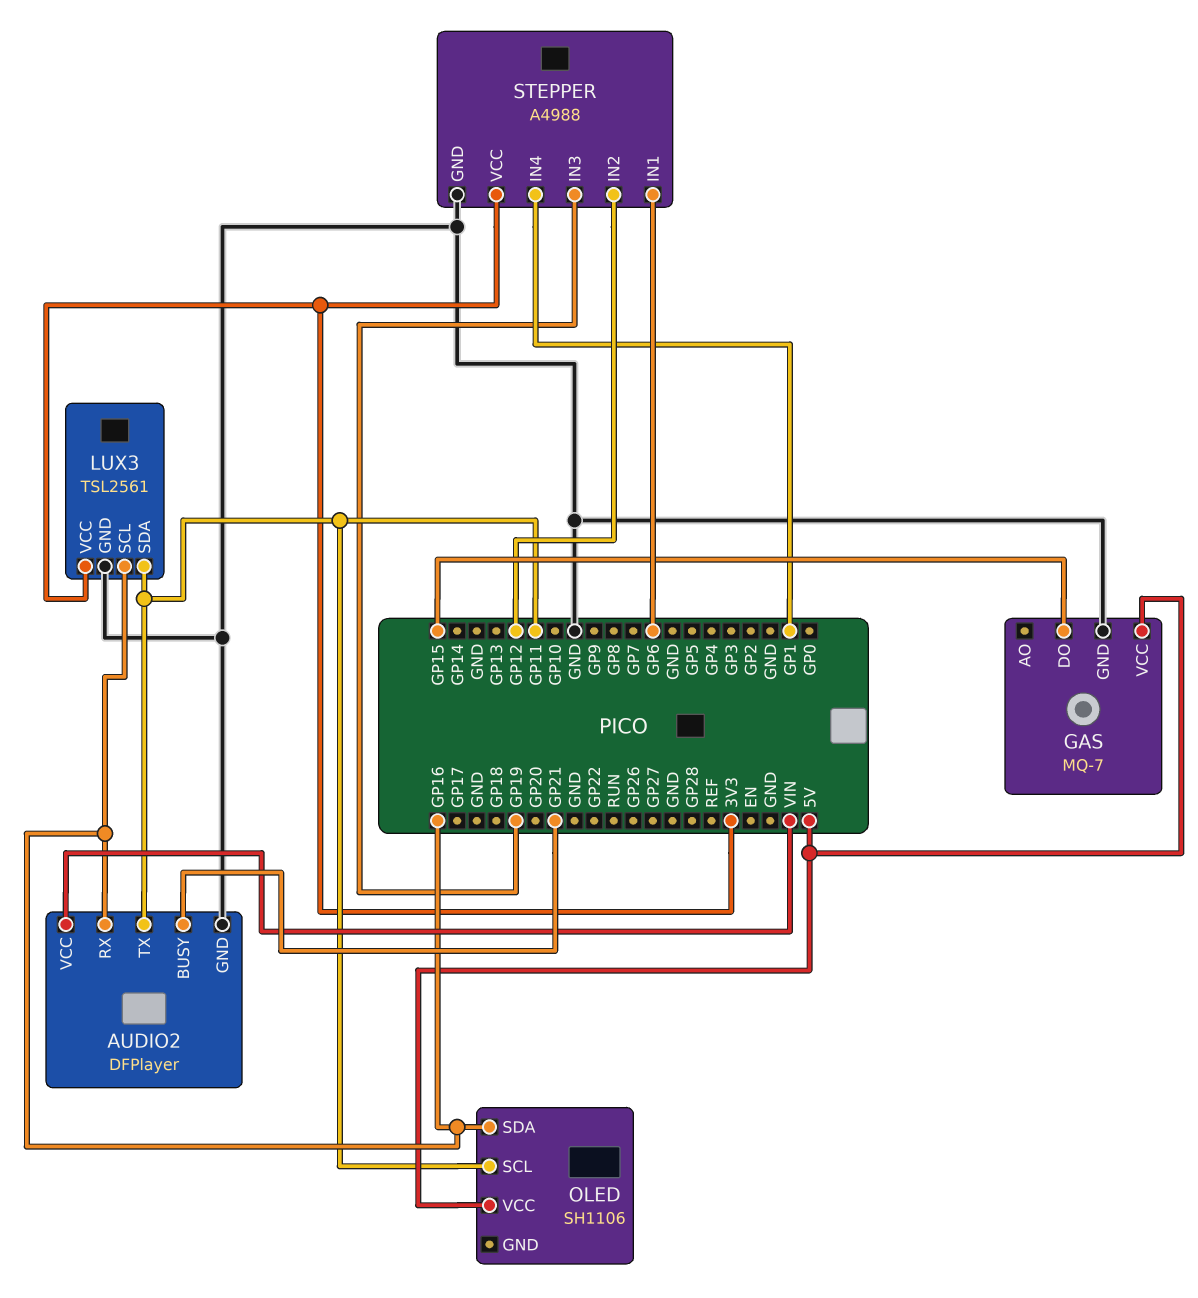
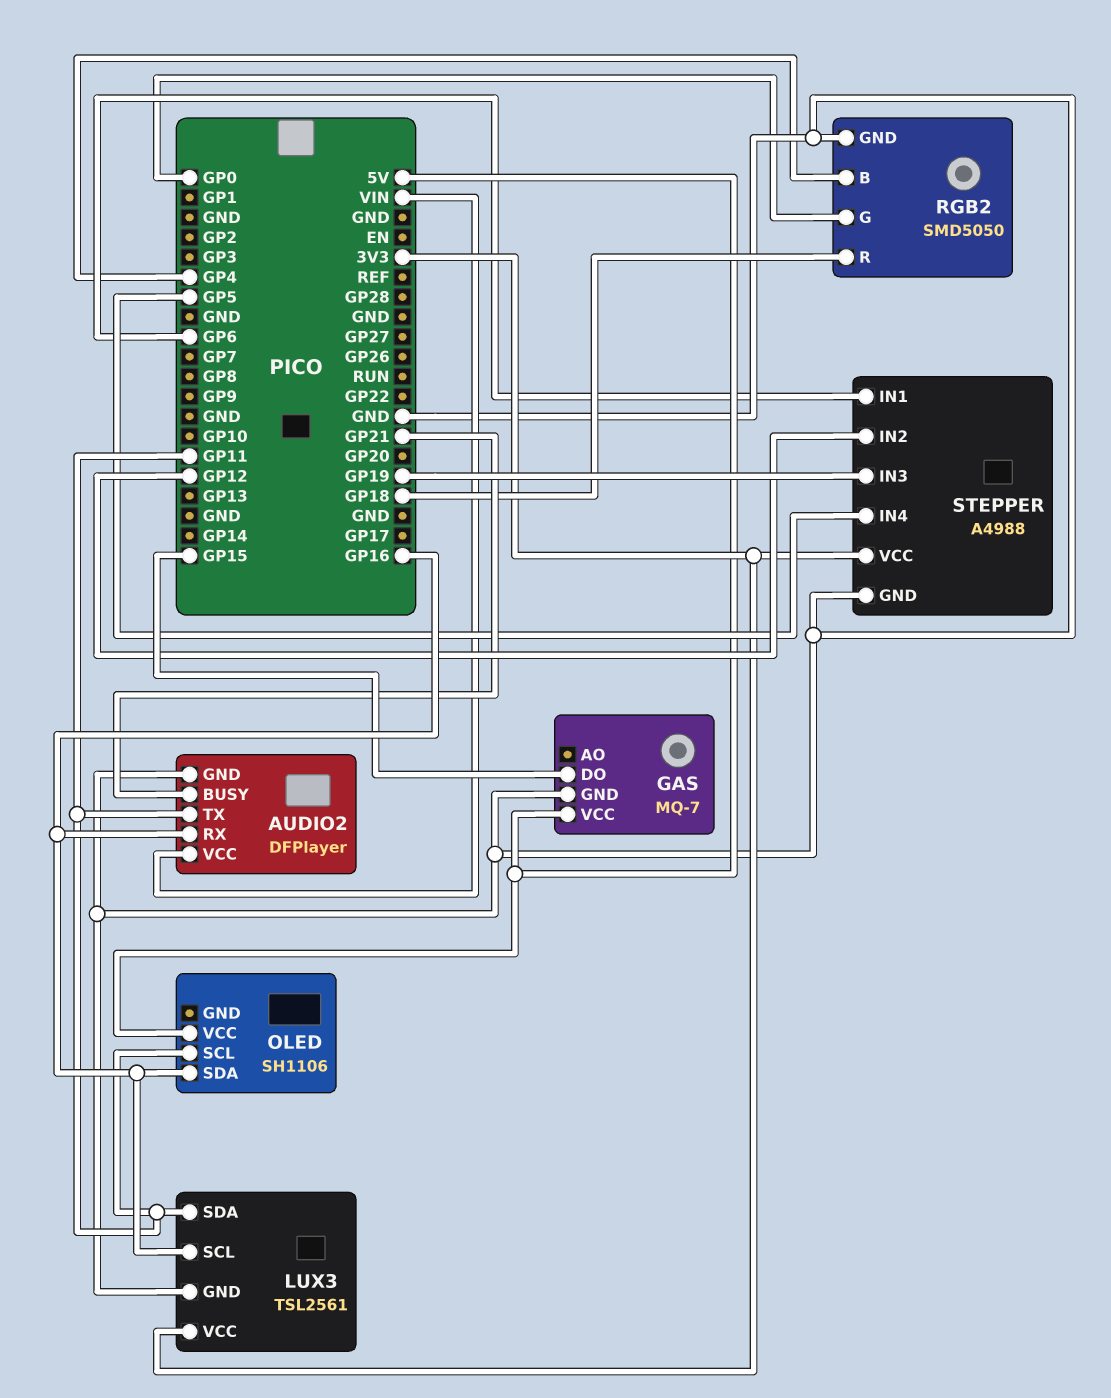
RGB2: none -> SMD5050
RGB2 pin B: none -> GP4
RGB2 pin G: none -> GP0
RGB2 pin GND: none -> GND
RGB2 pin R: none -> GP18
STEPPER pin IN4: GP1 -> GP5

